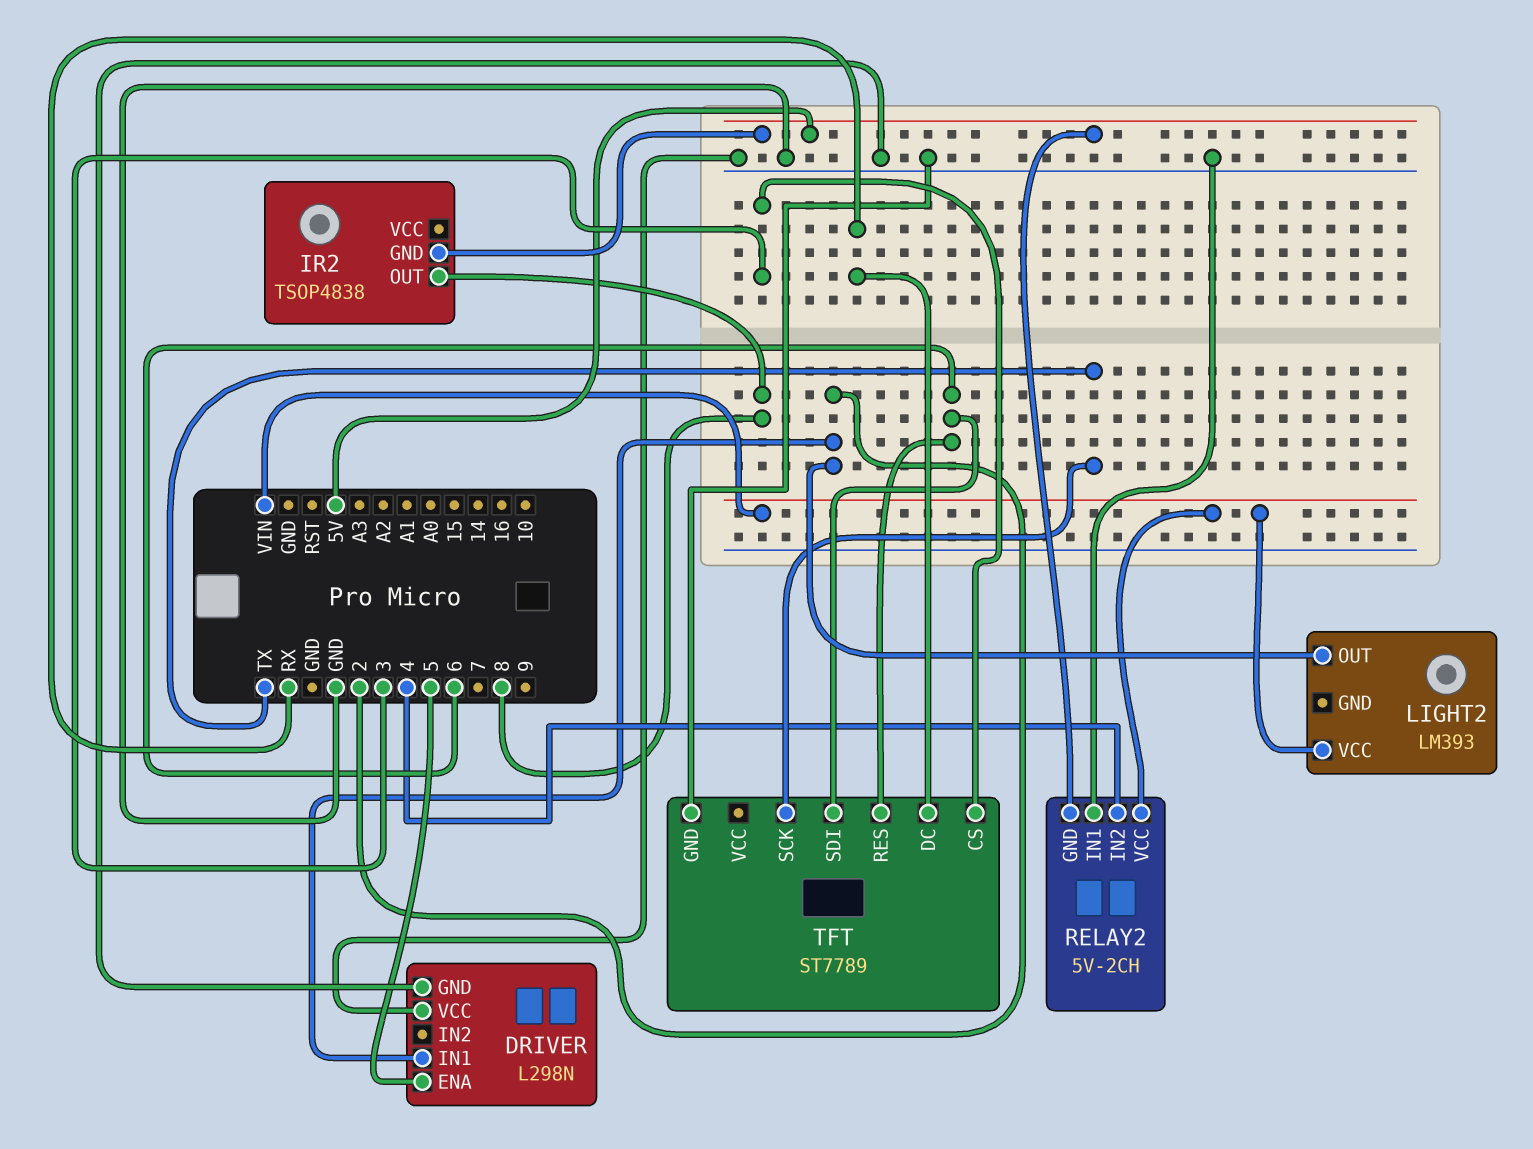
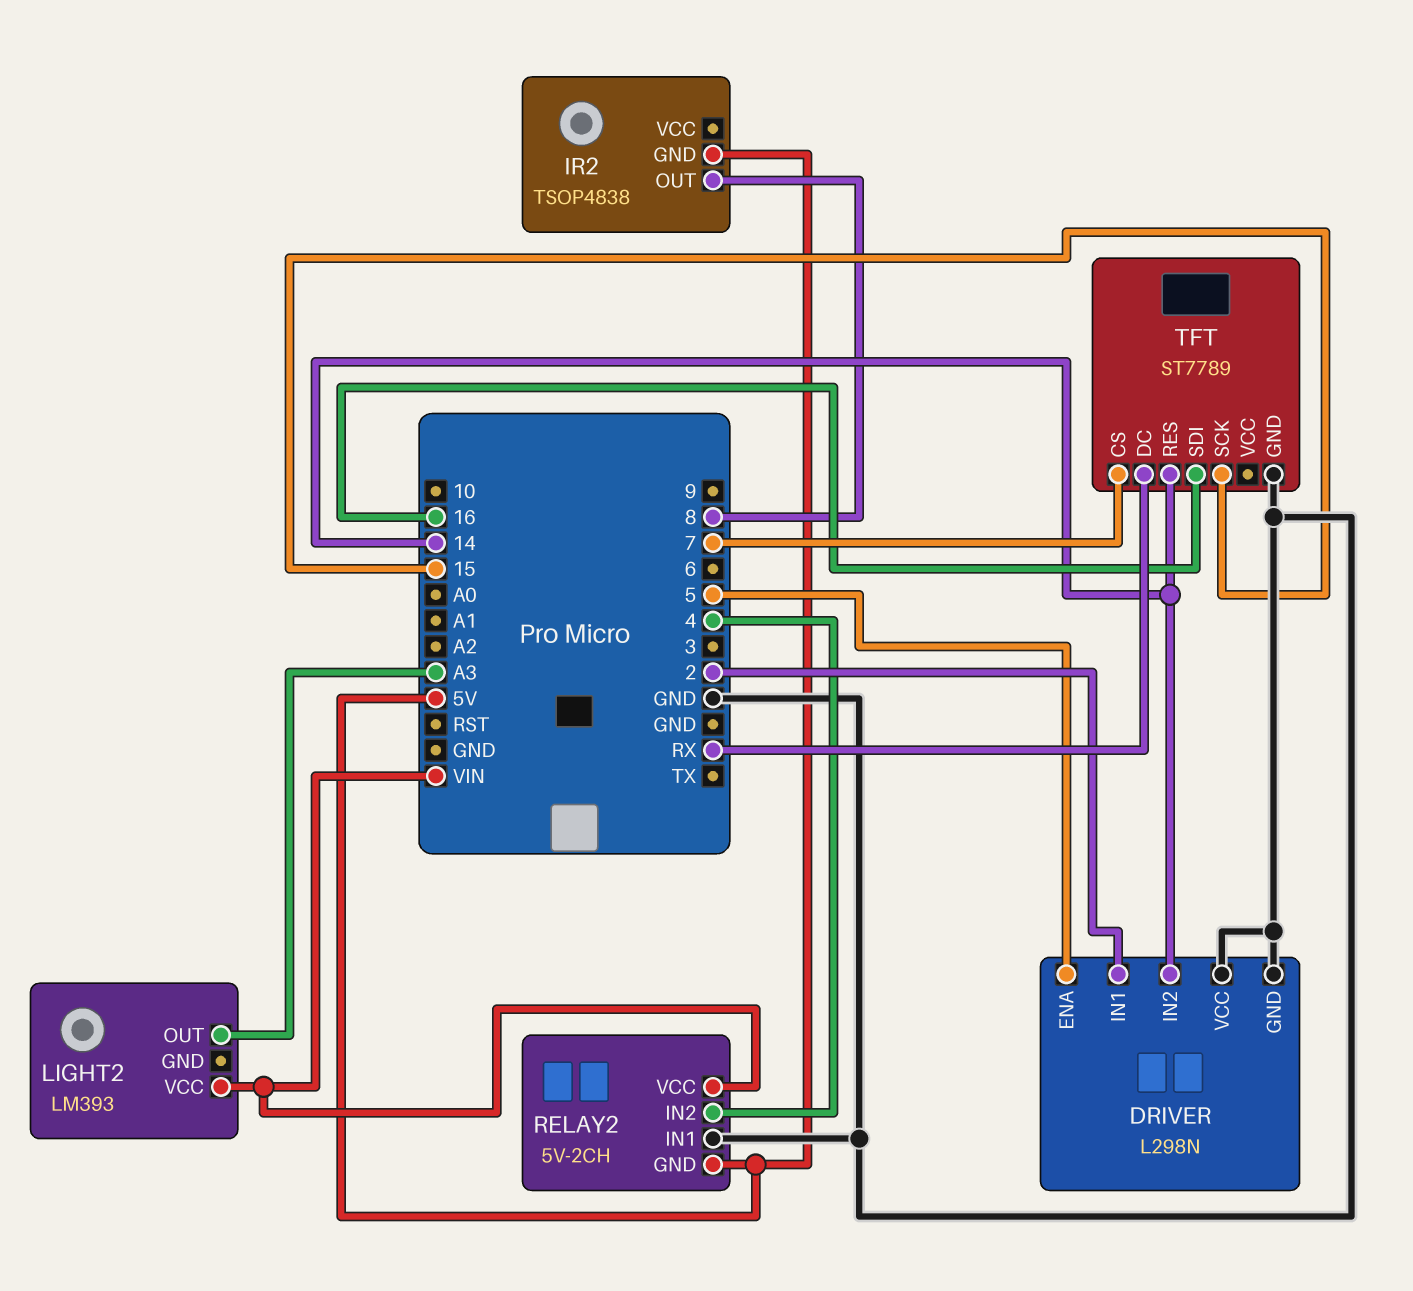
DRIVER pin IN2: none -> 14
LIGHT2 pin OUT: 2 -> A3
TFT pin CS: 3 -> 7
TFT pin RES: 6 -> 14
TFT pin SCK: TX -> 15
TFT pin SDI: 6 -> 16

